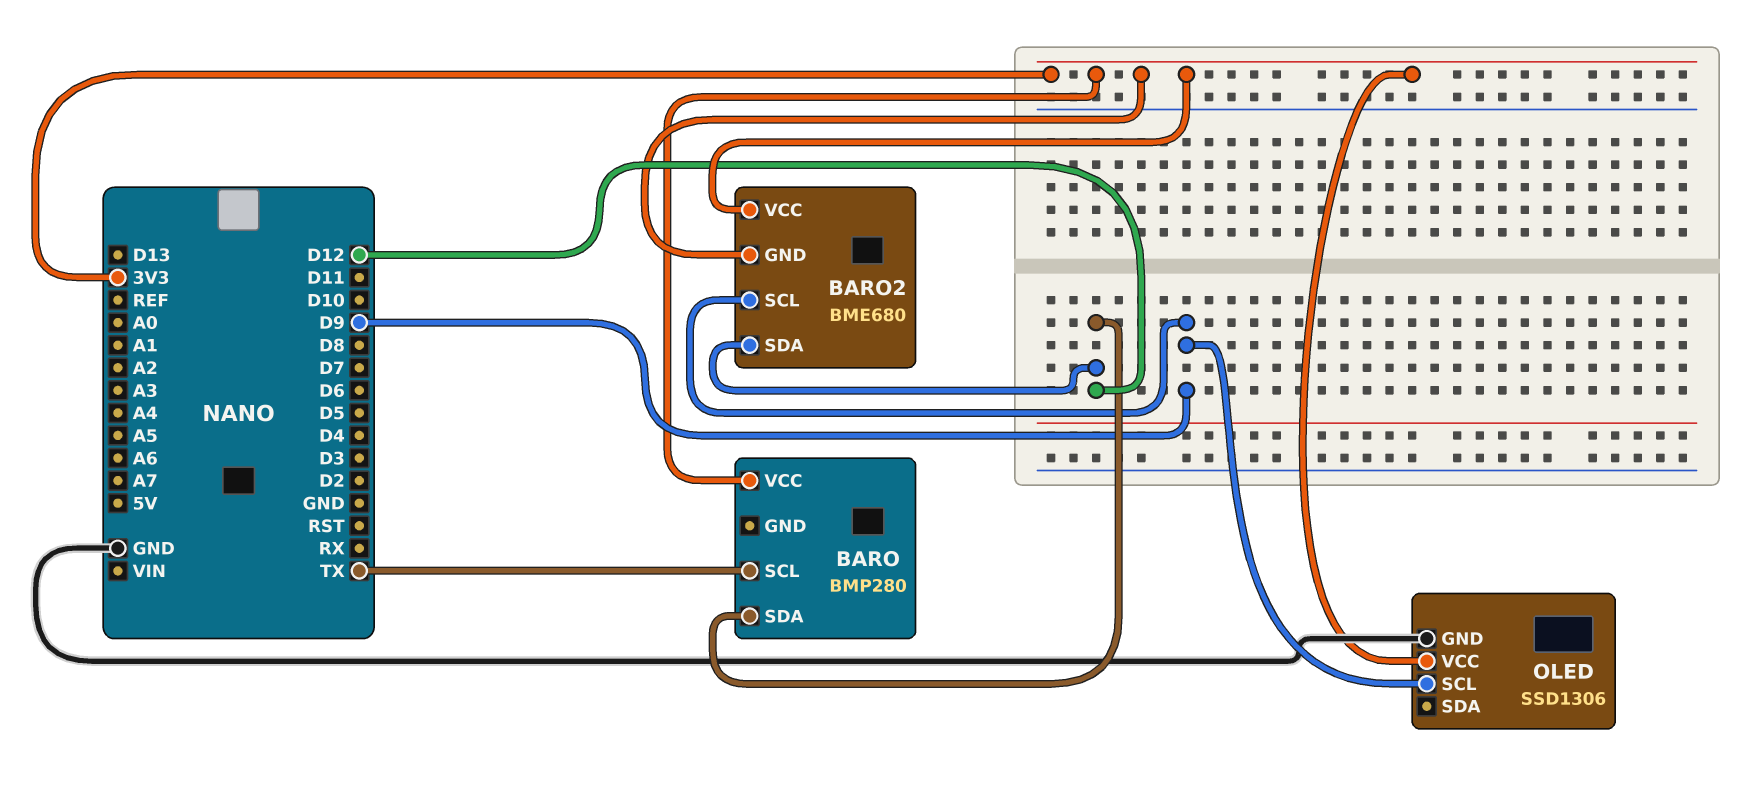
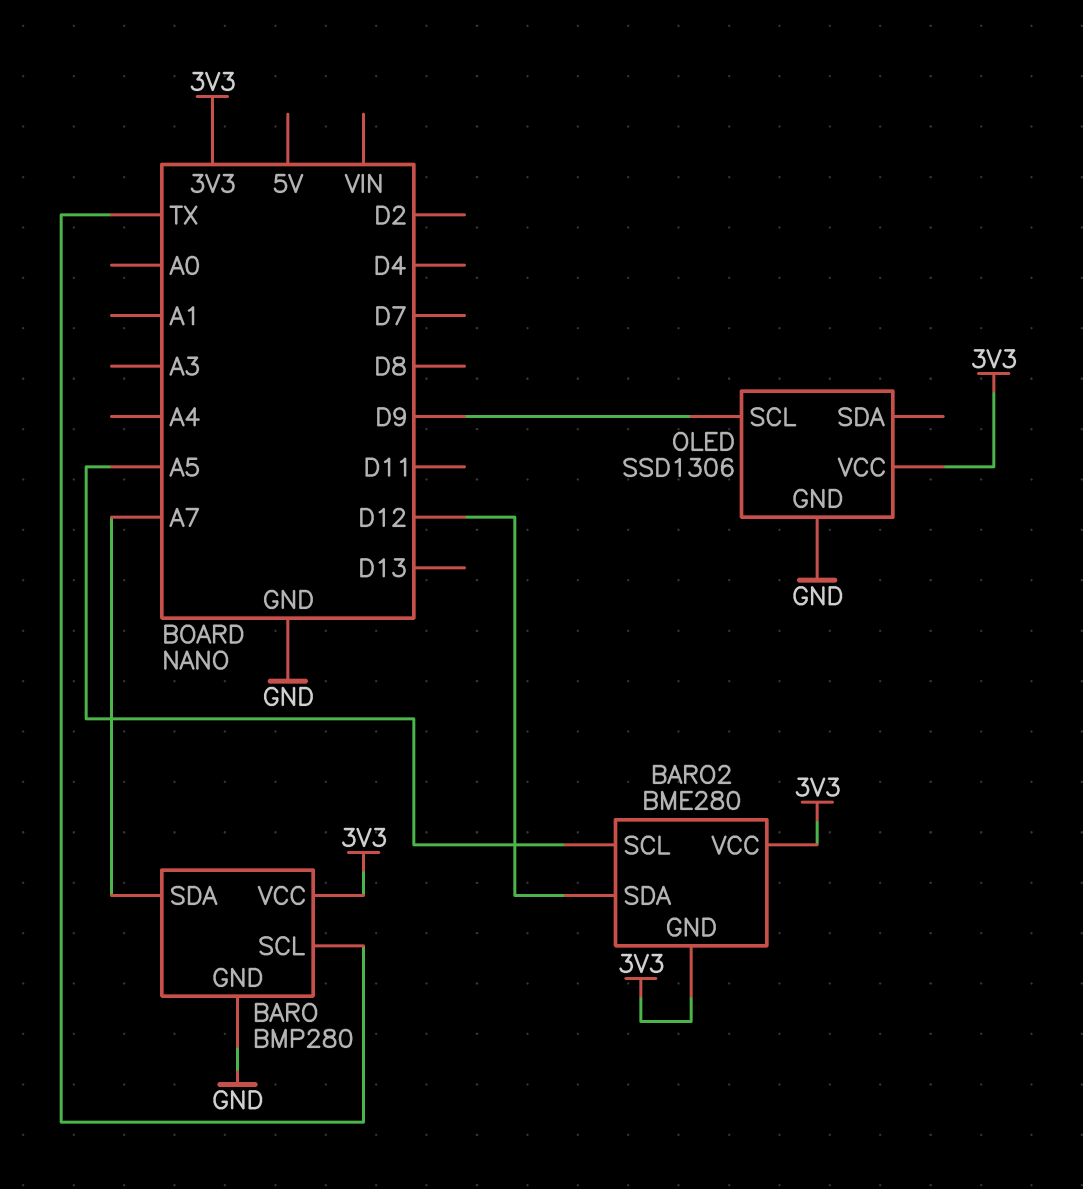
BARO pin GND: none -> GND
BARO pin SDA: D12 -> A7
BARO2: BME680 -> BME280
BARO2 pin SCL: D9 -> A5

